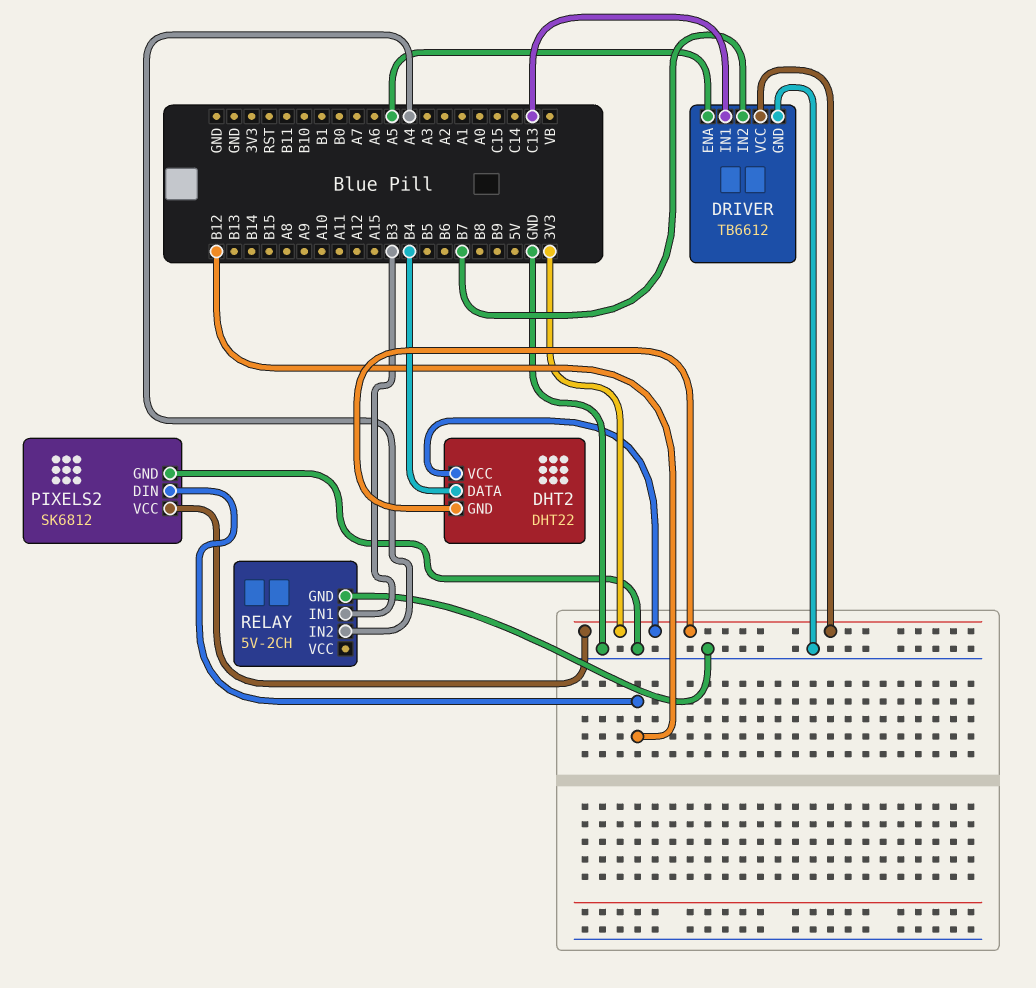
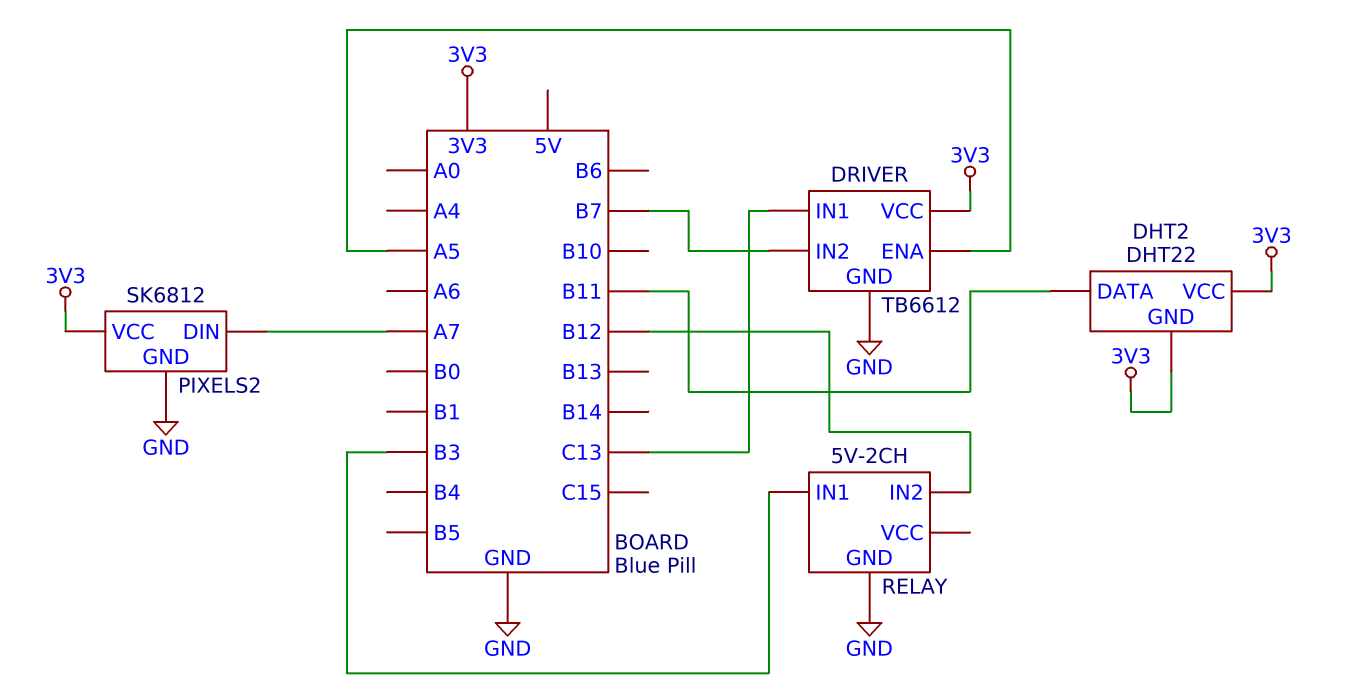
DHT2 pin DATA: B4 -> B11
PIXELS2 pin DIN: B12 -> A7
RELAY pin IN2: A4 -> B12

